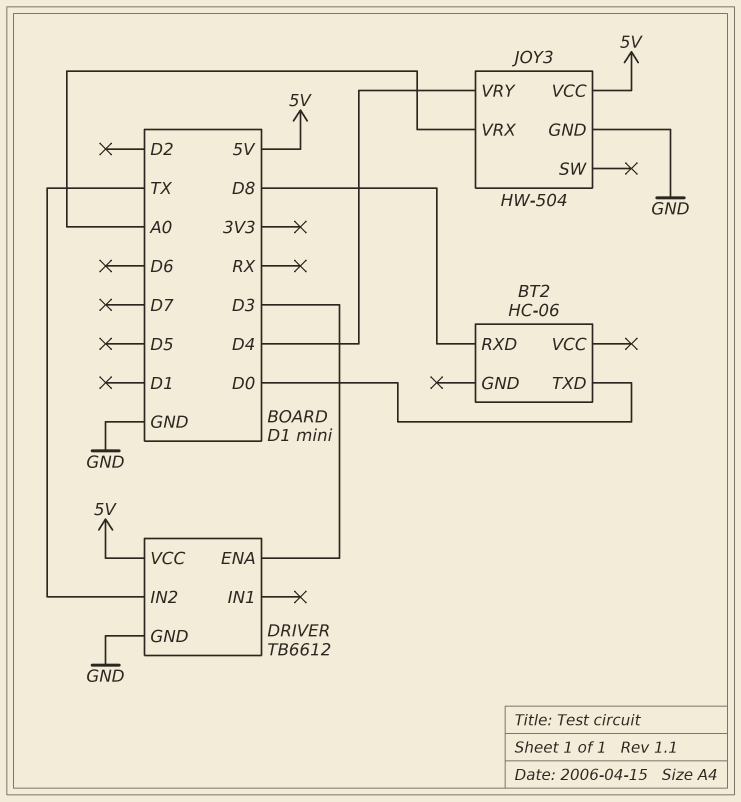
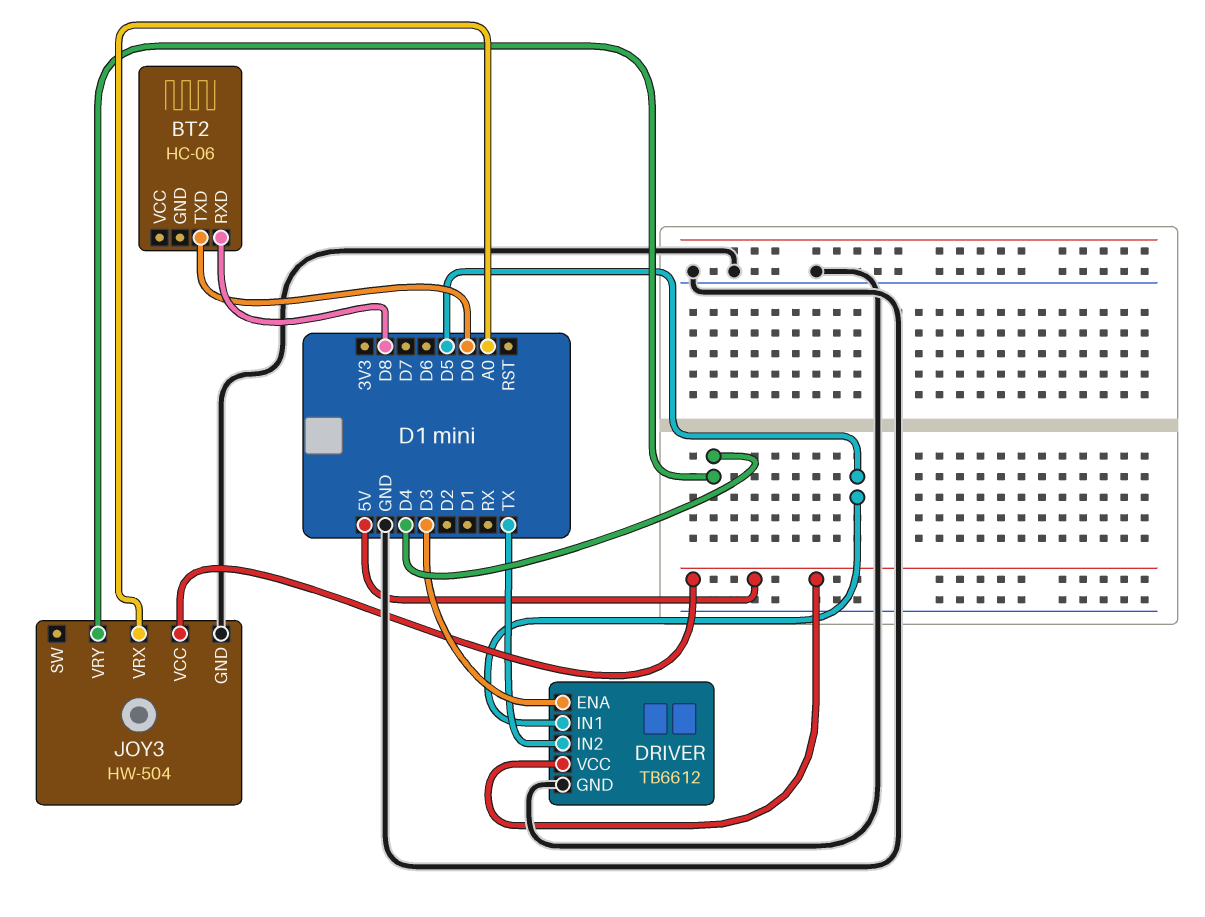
DRIVER pin IN1: none -> D5

